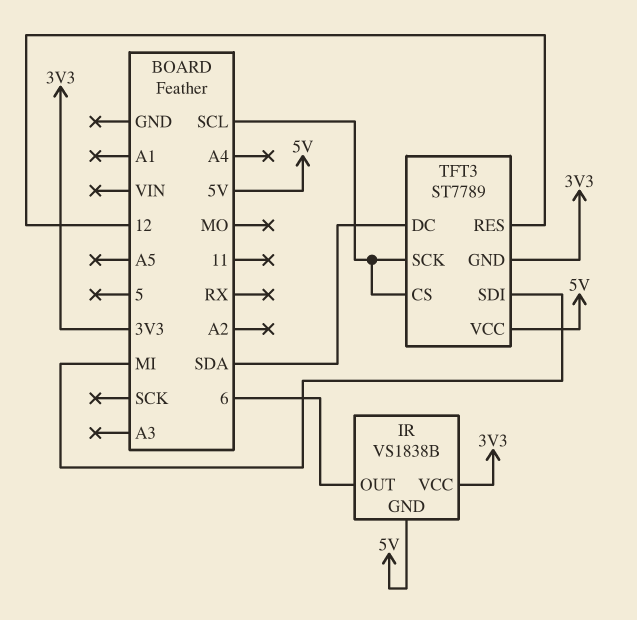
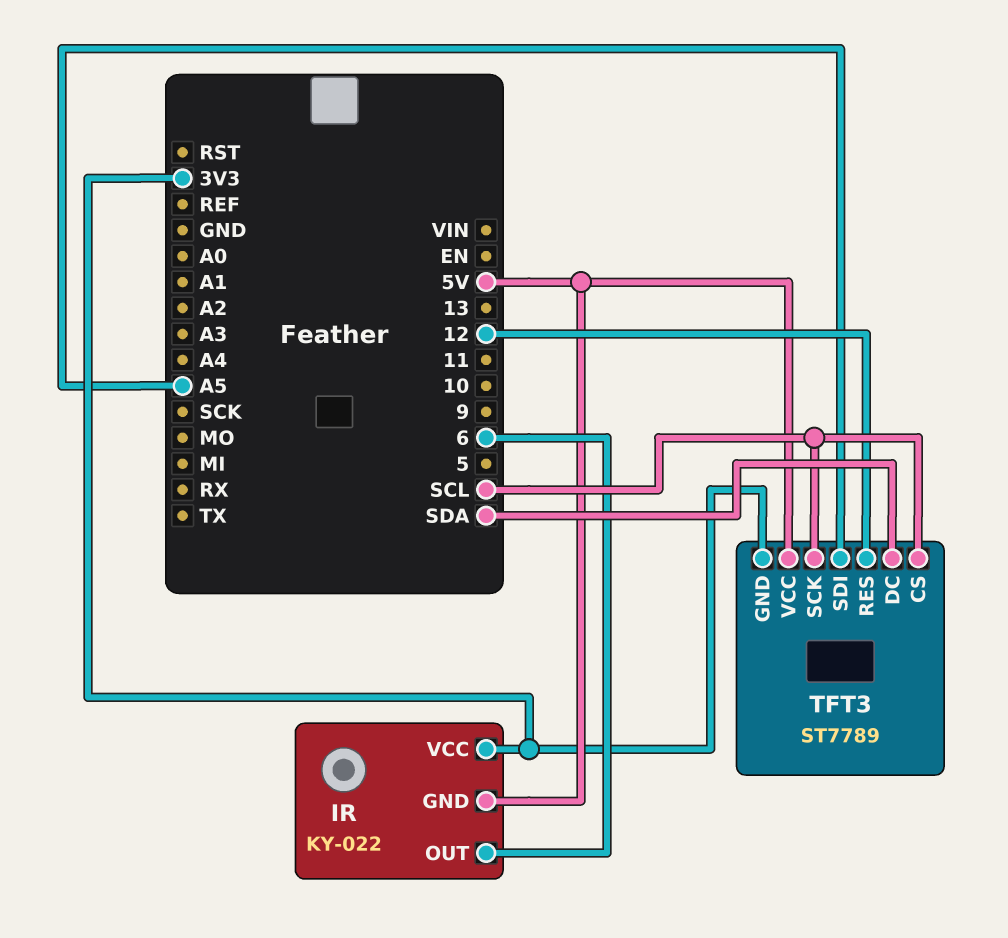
IR: VS1838B -> KY-022
TFT3 pin SDI: MI -> A5

